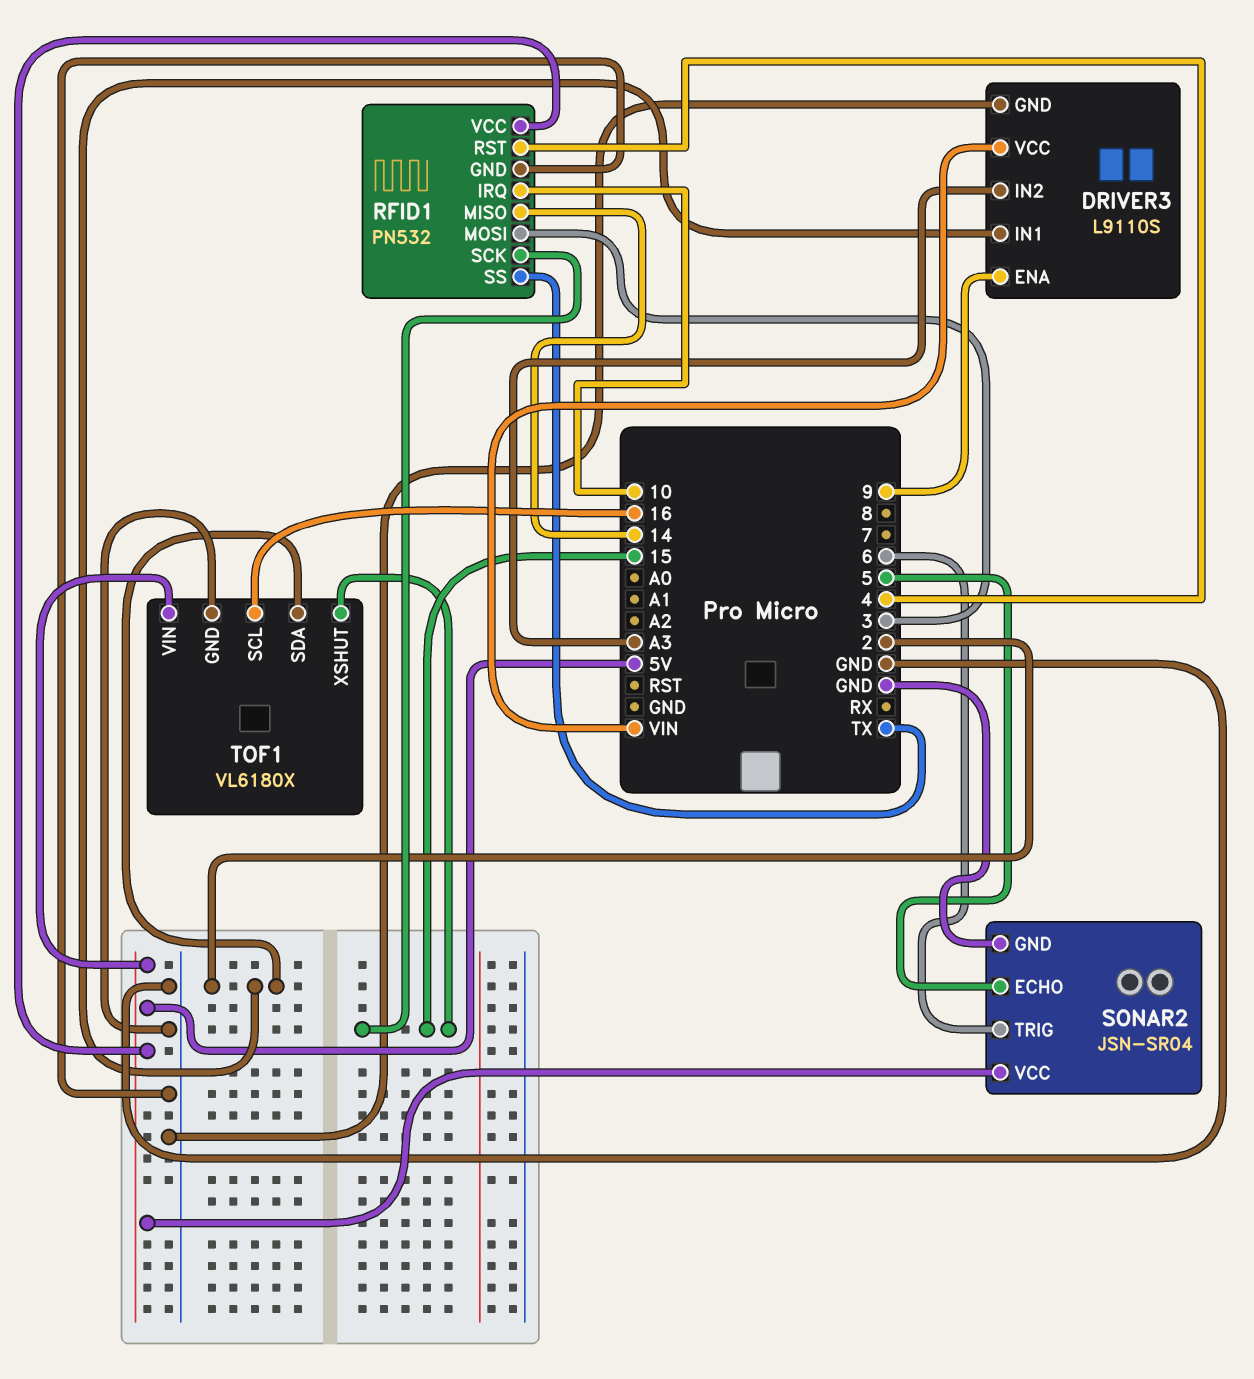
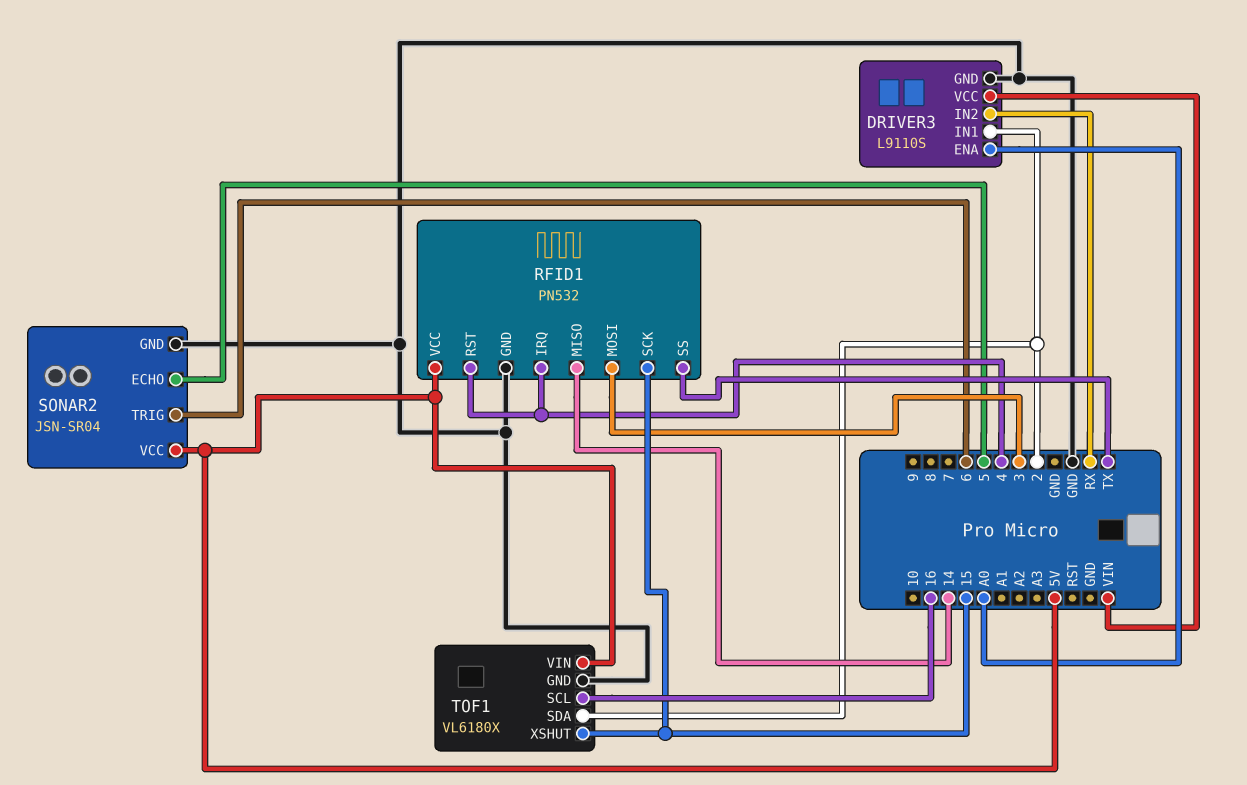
DRIVER3 pin ENA: 9 -> A0
DRIVER3 pin IN2: A3 -> RX
RFID1 pin IRQ: 10 -> 4

